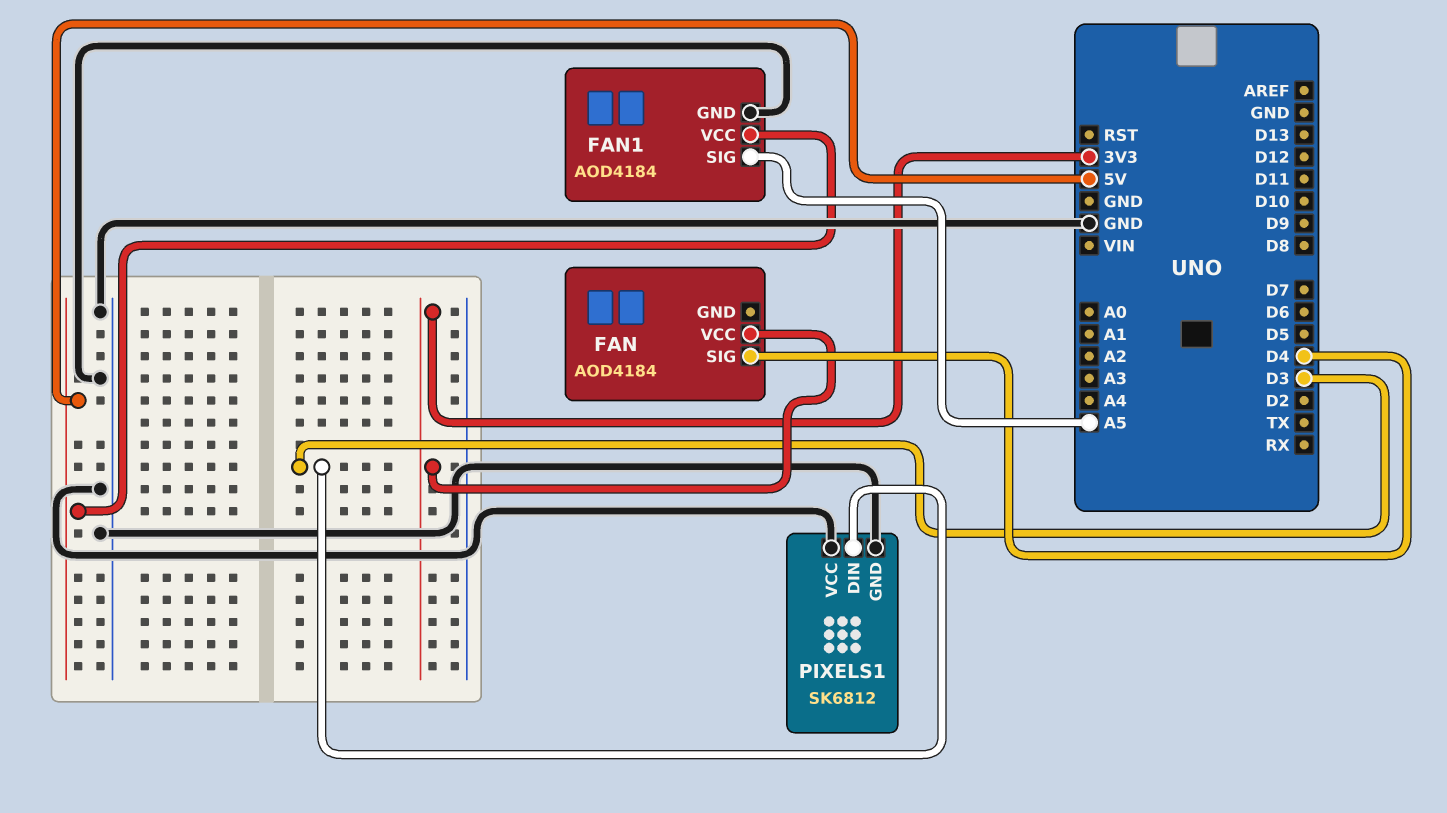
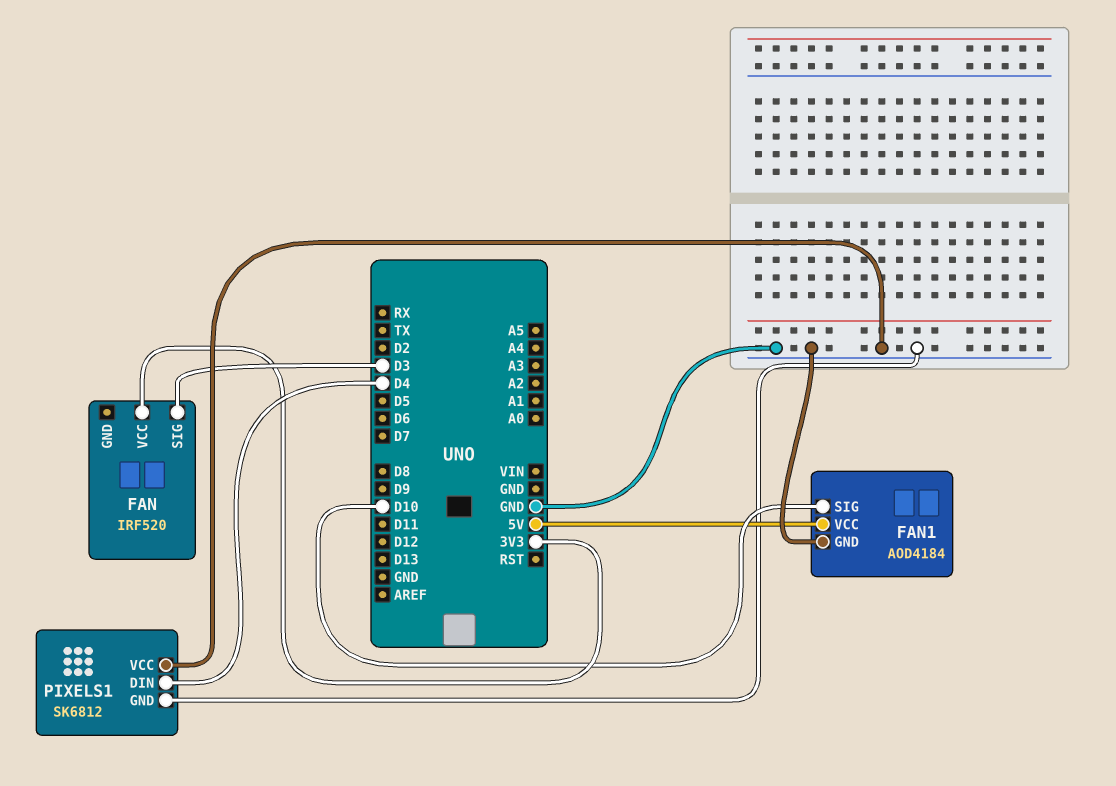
FAN: AOD4184 -> IRF520
FAN pin SIG: D4 -> D3
FAN1 pin SIG: A5 -> D10
PIXELS1 pin DIN: D3 -> D4

